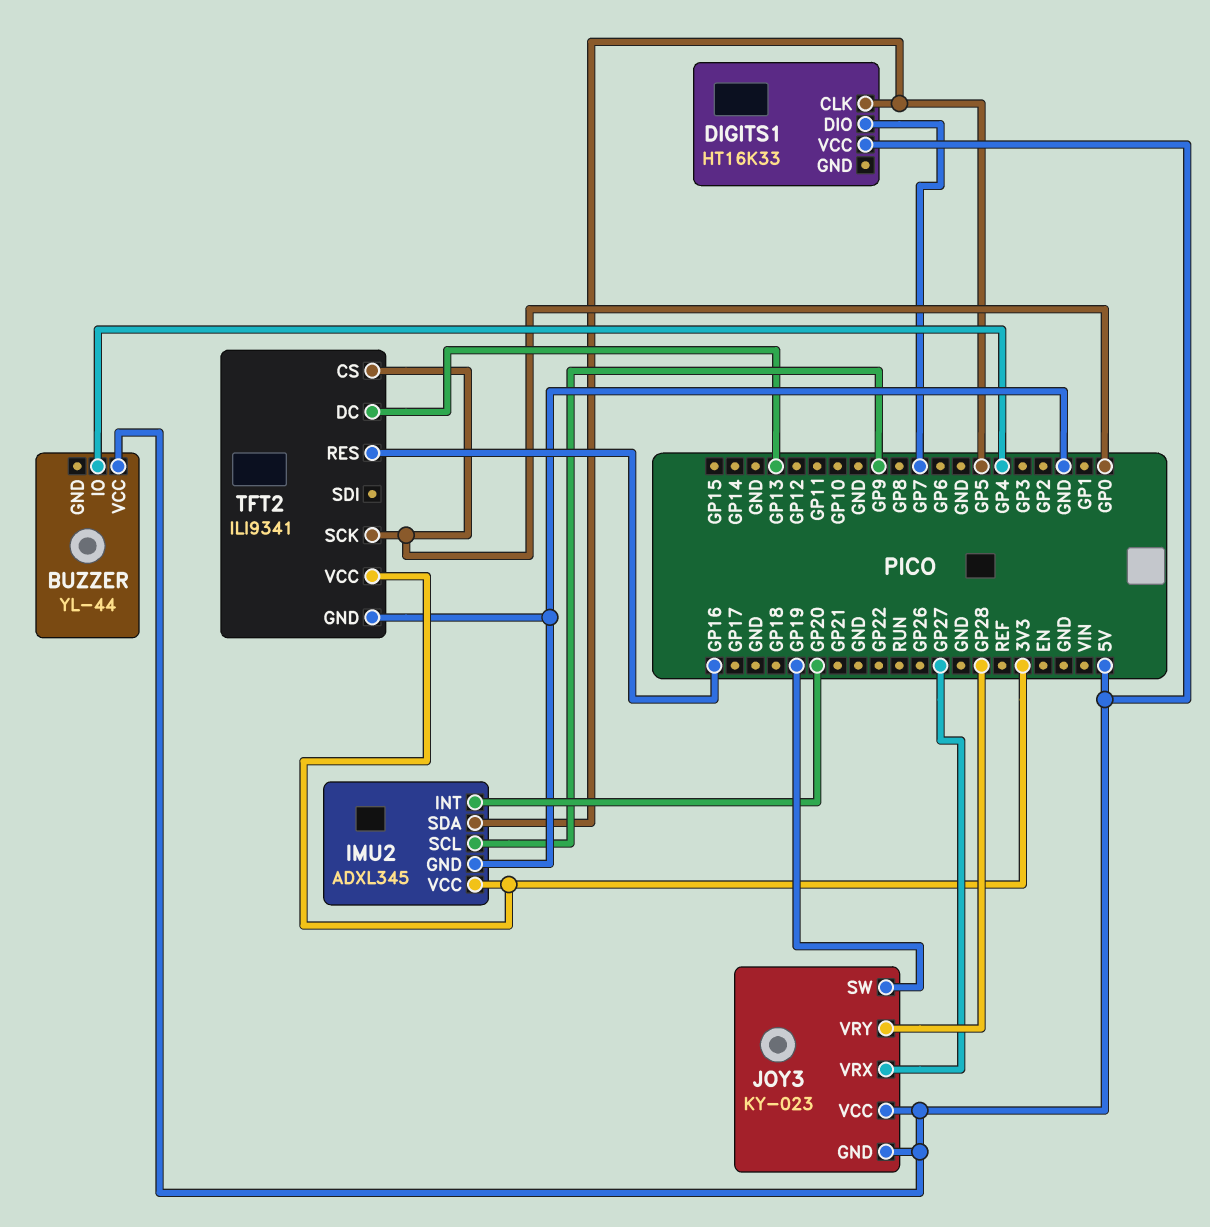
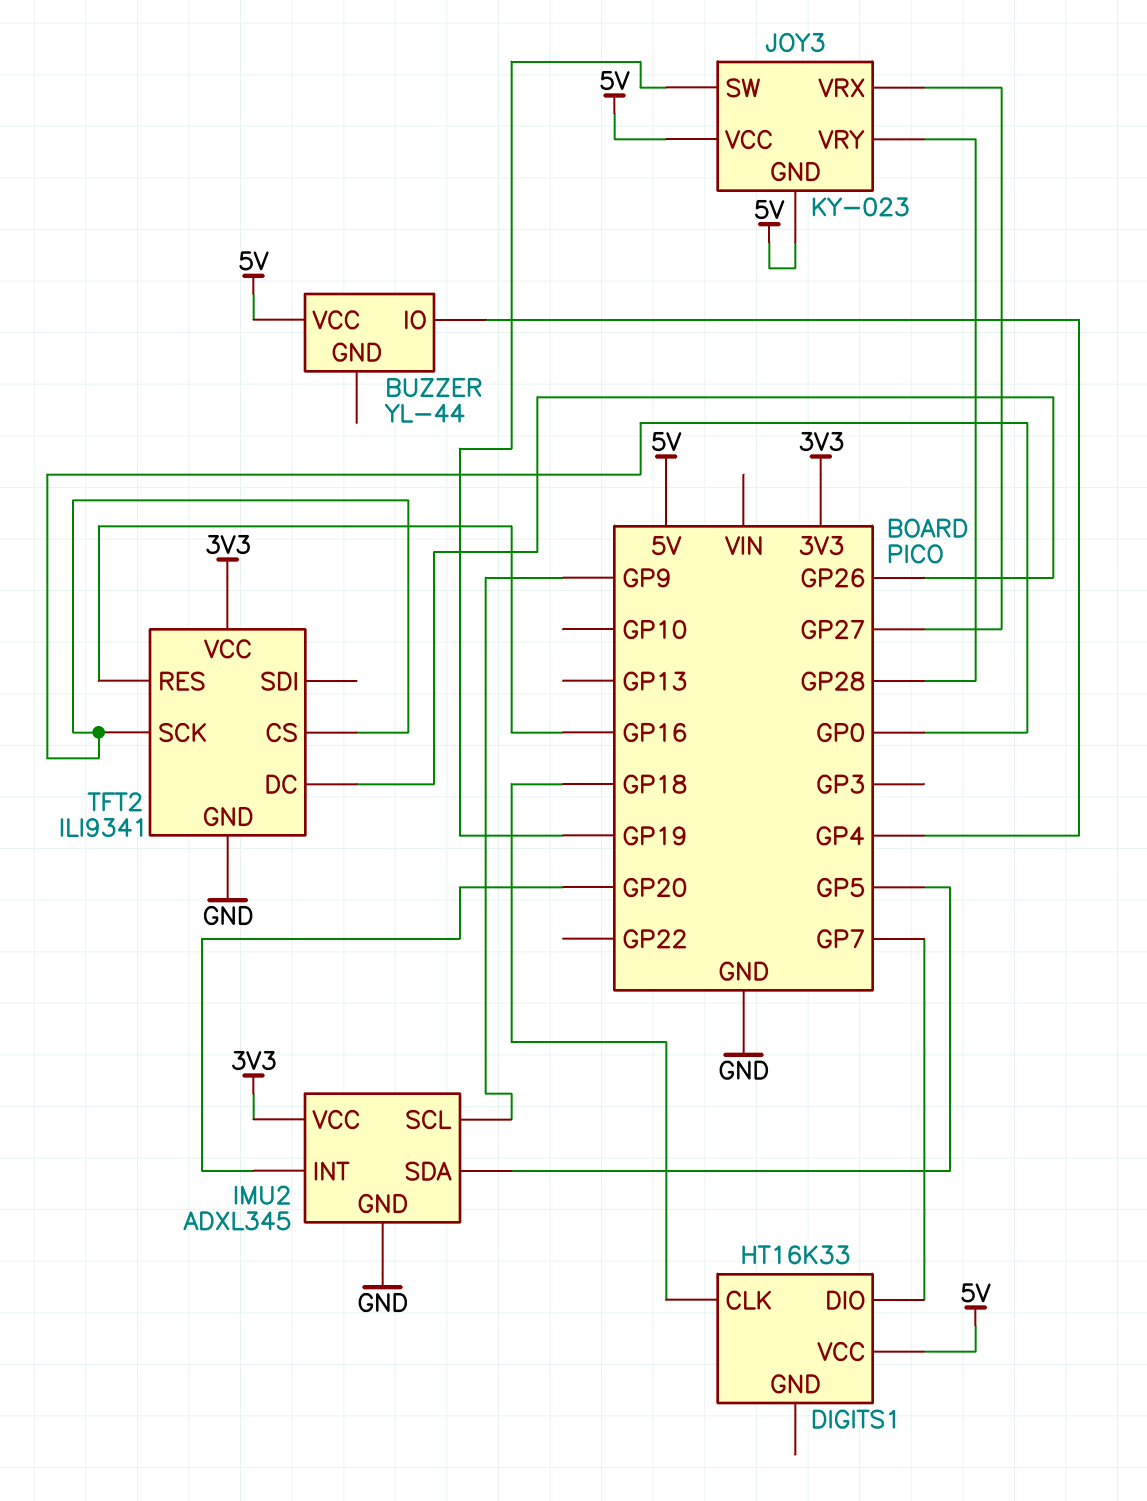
DIGITS1 pin CLK: GP5 -> GP18
TFT2 pin DC: GP13 -> GP26

